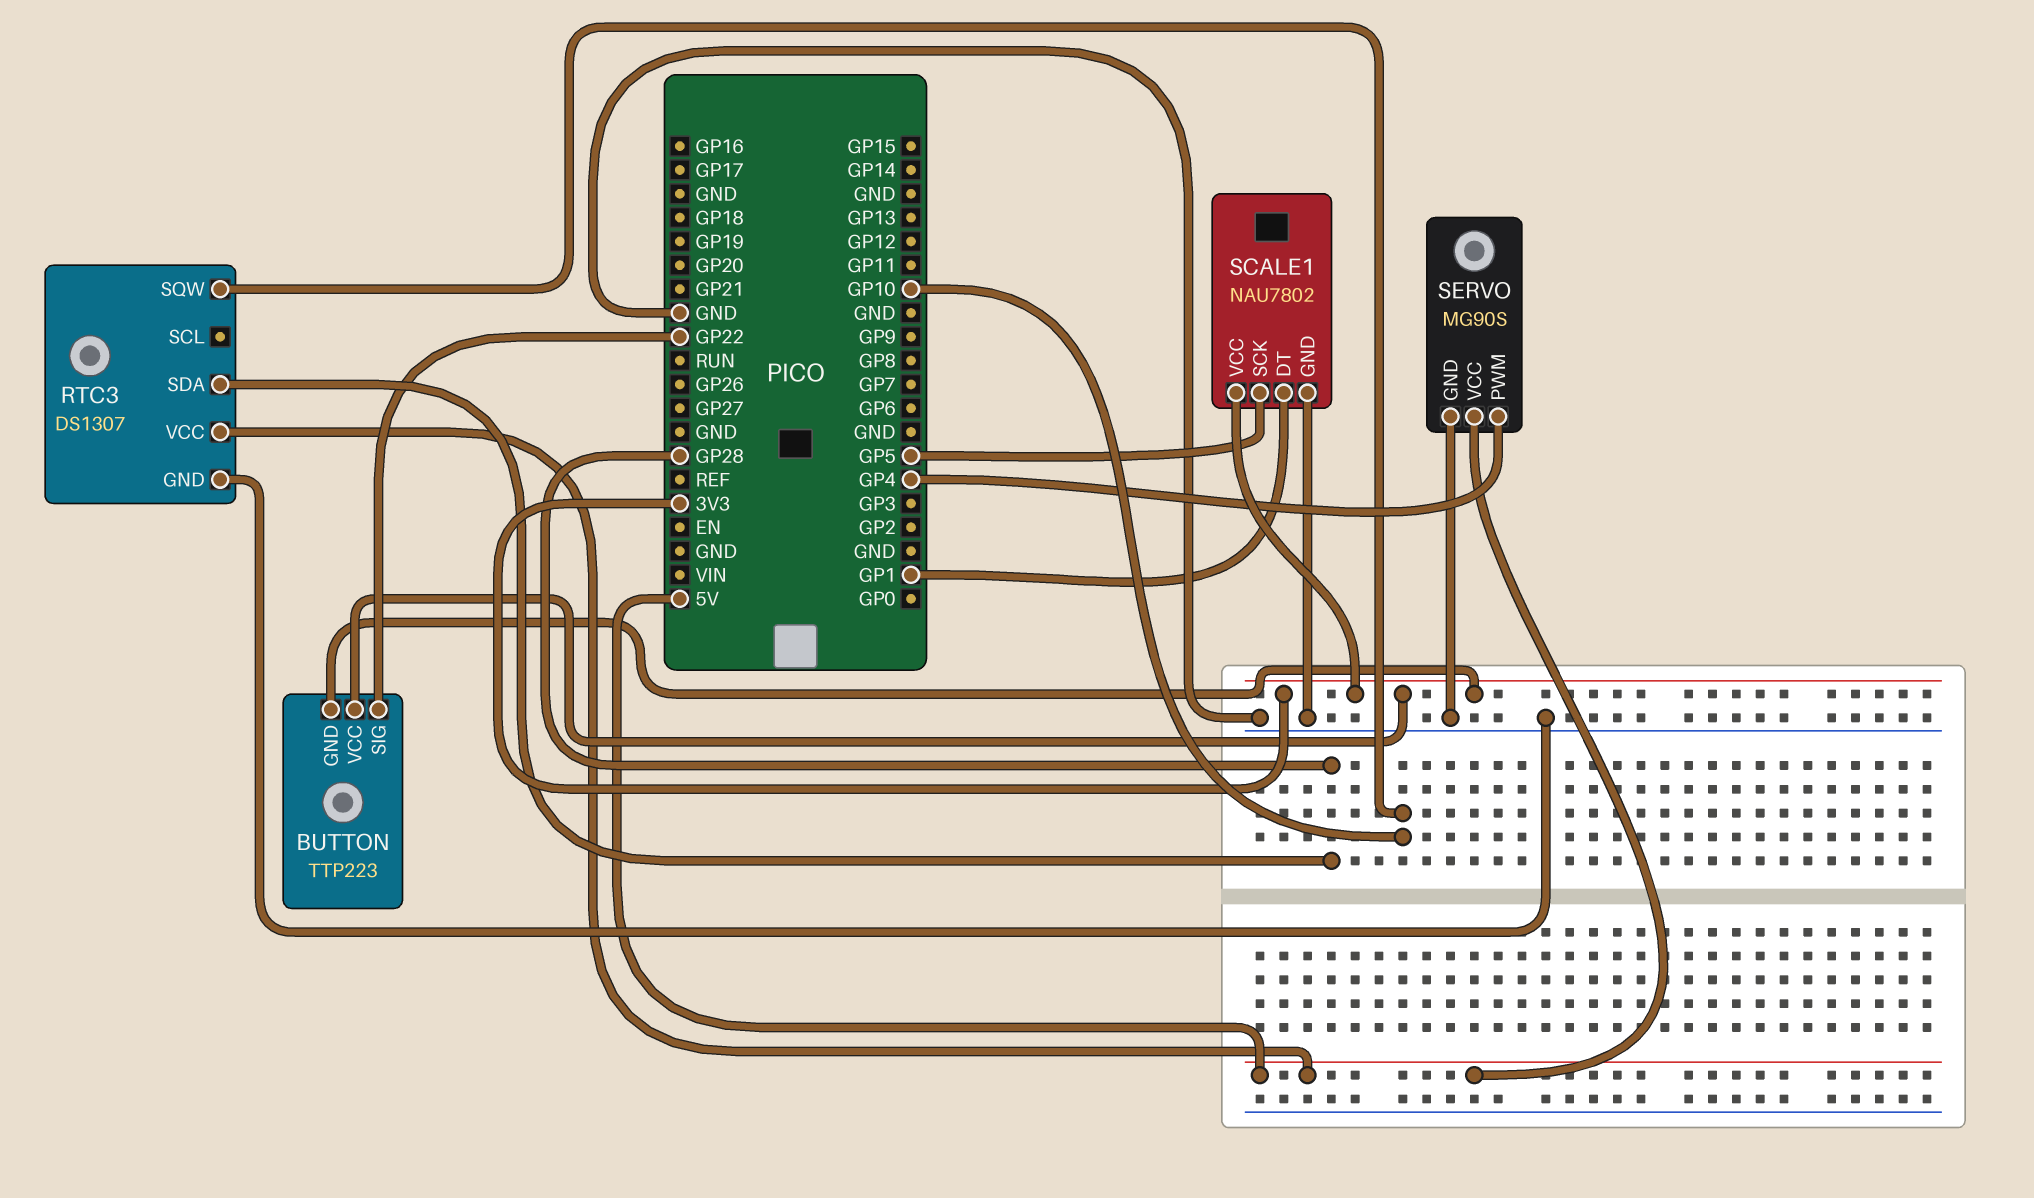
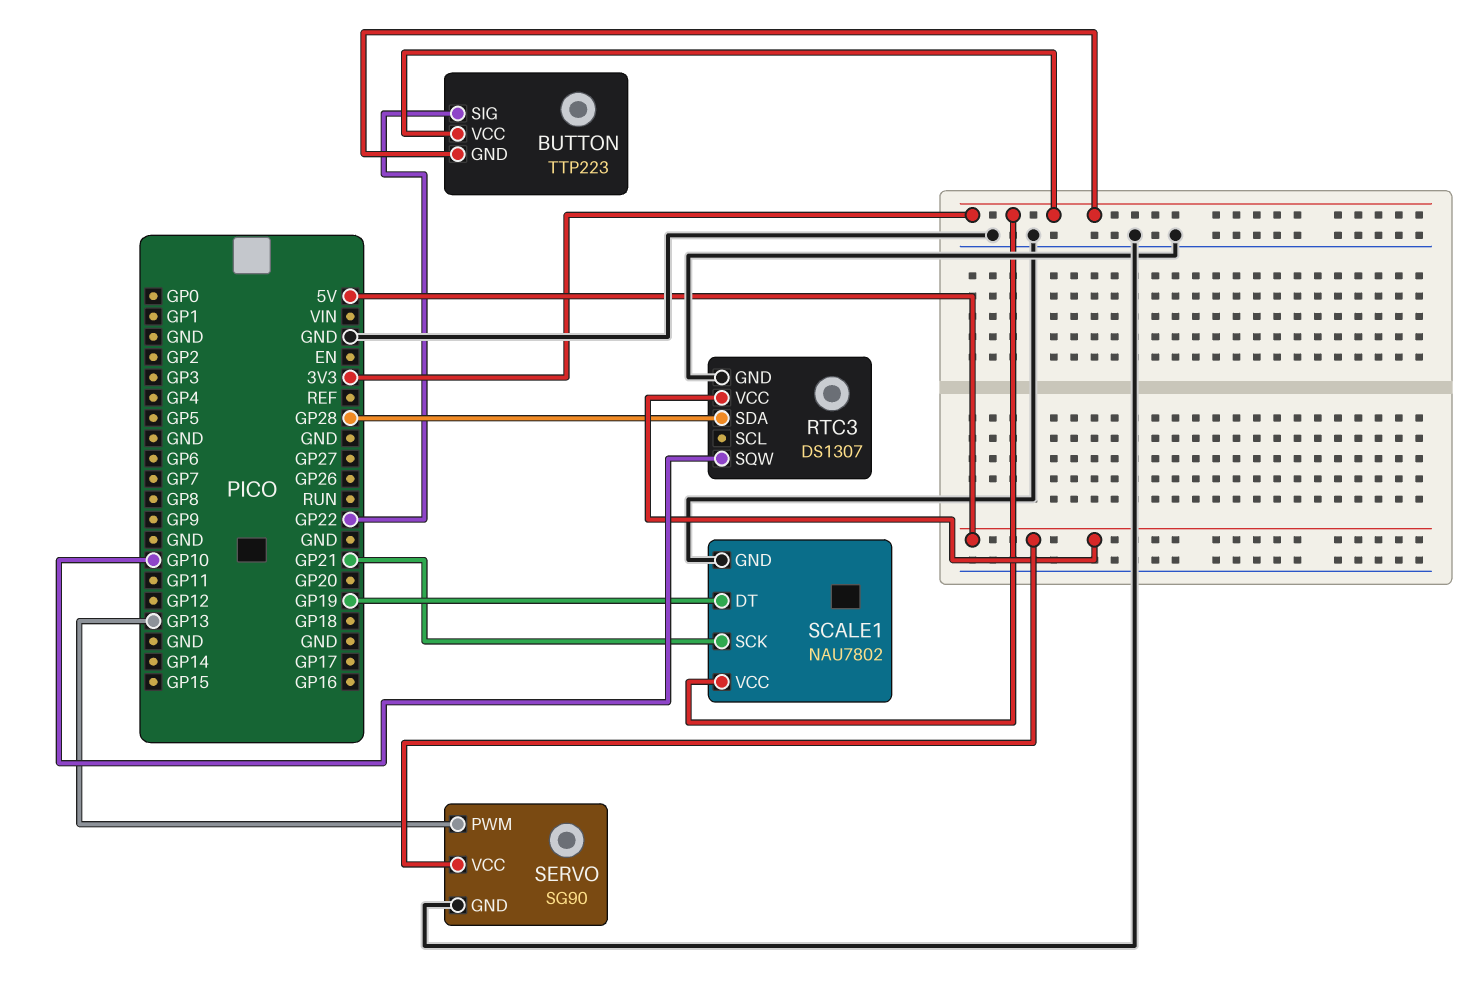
SCALE1 pin DT: GP1 -> GP19
SCALE1 pin SCK: GP5 -> GP21
SERVO: MG90S -> SG90
SERVO pin PWM: GP4 -> GP13

